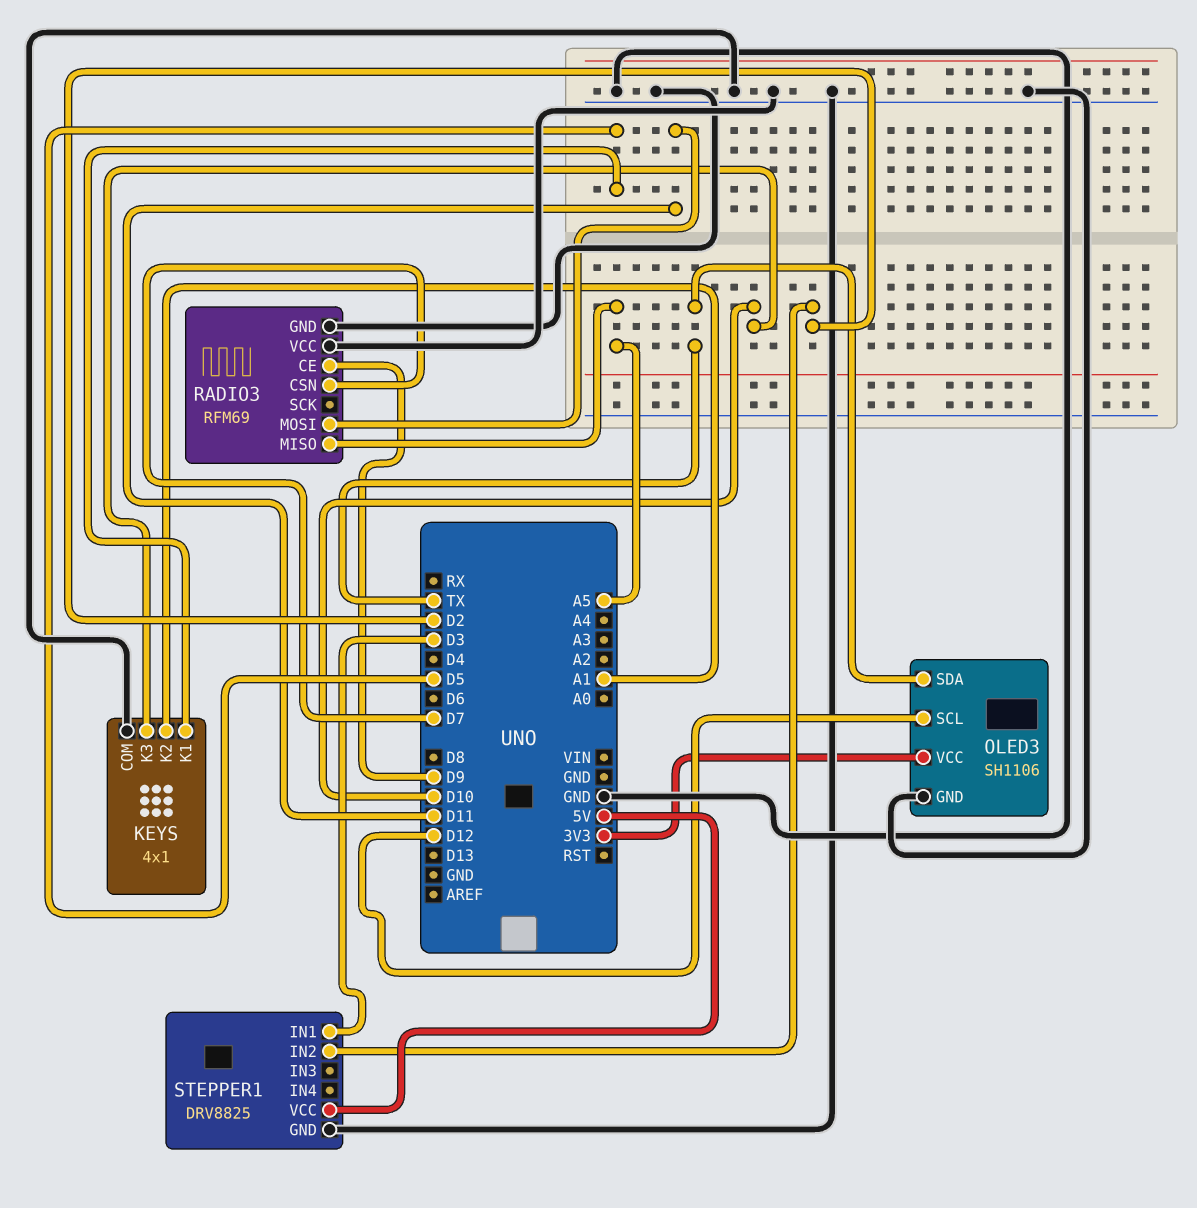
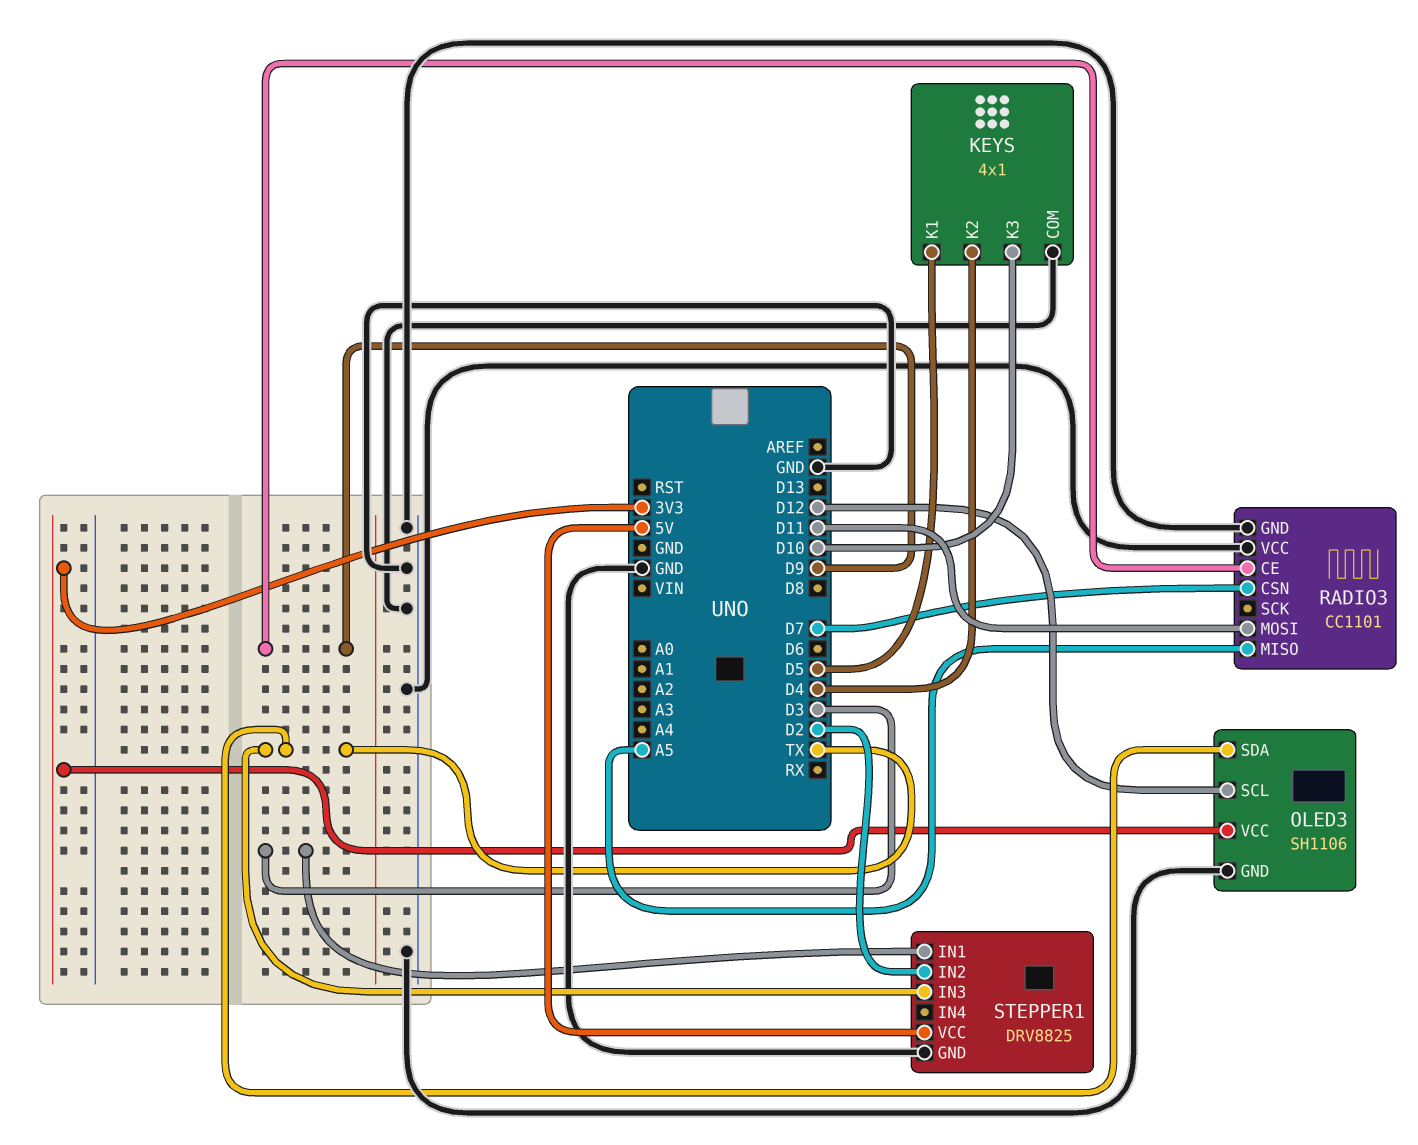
KEYS pin K2: A1 -> D4
RADIO3: RFM69 -> CC1101
STEPPER1 pin IN3: none -> TX

